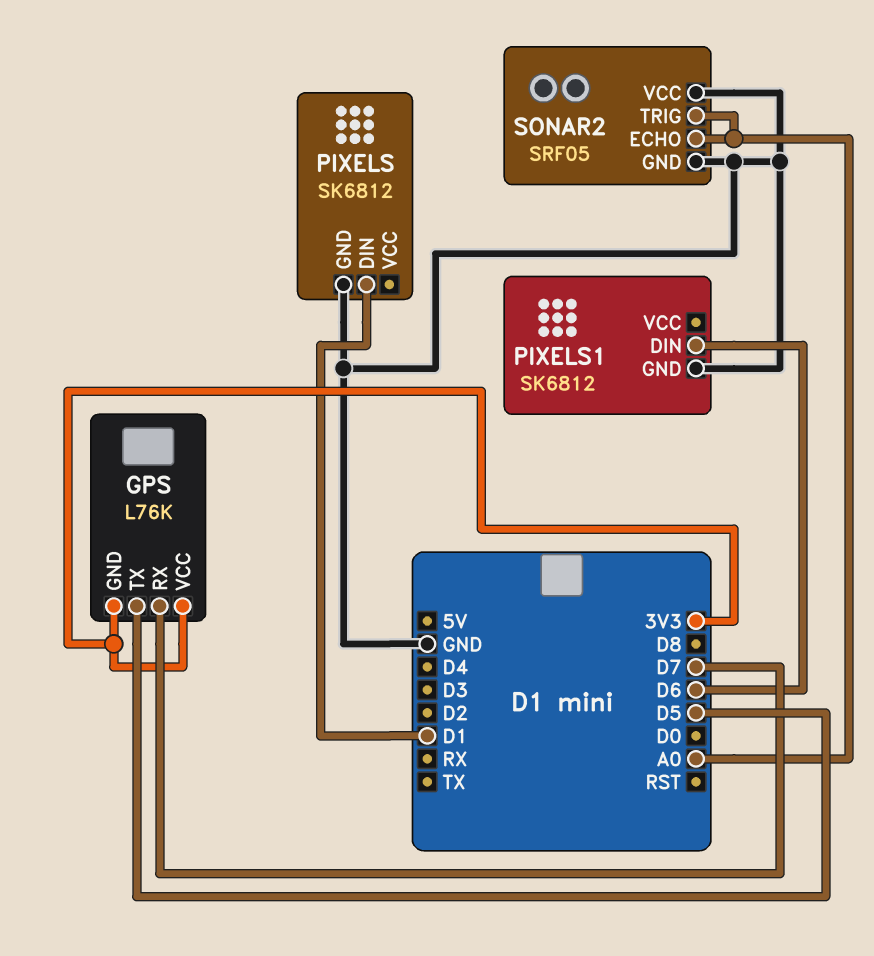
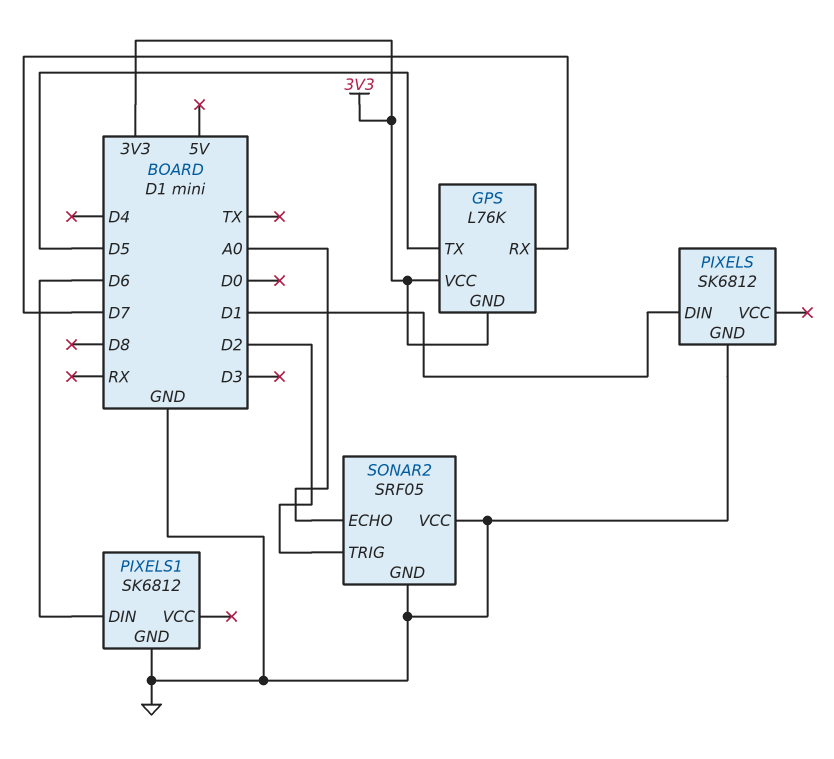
SONAR2 pin TRIG: A0 -> D2

